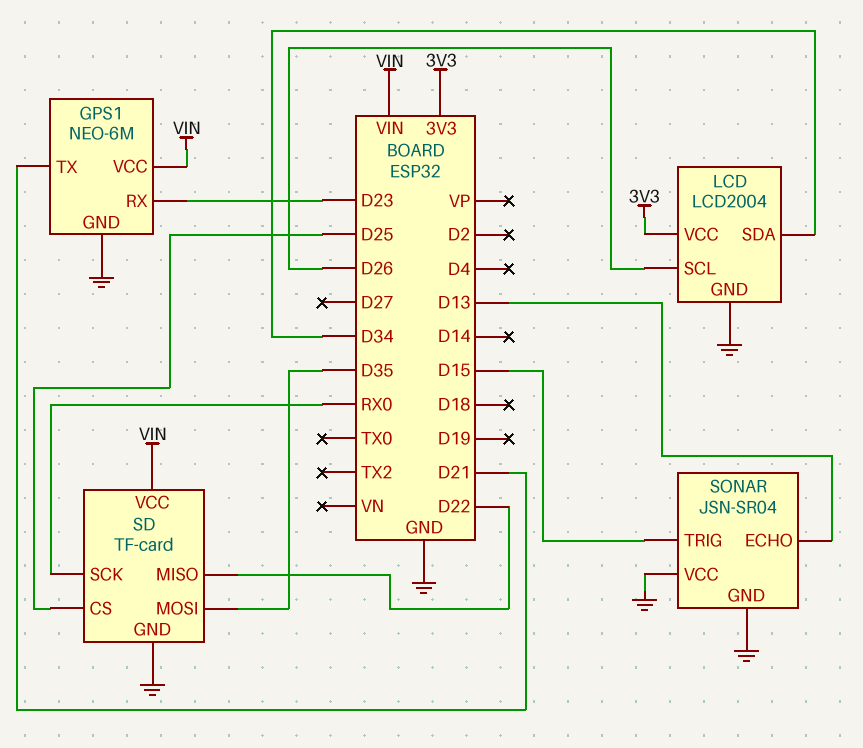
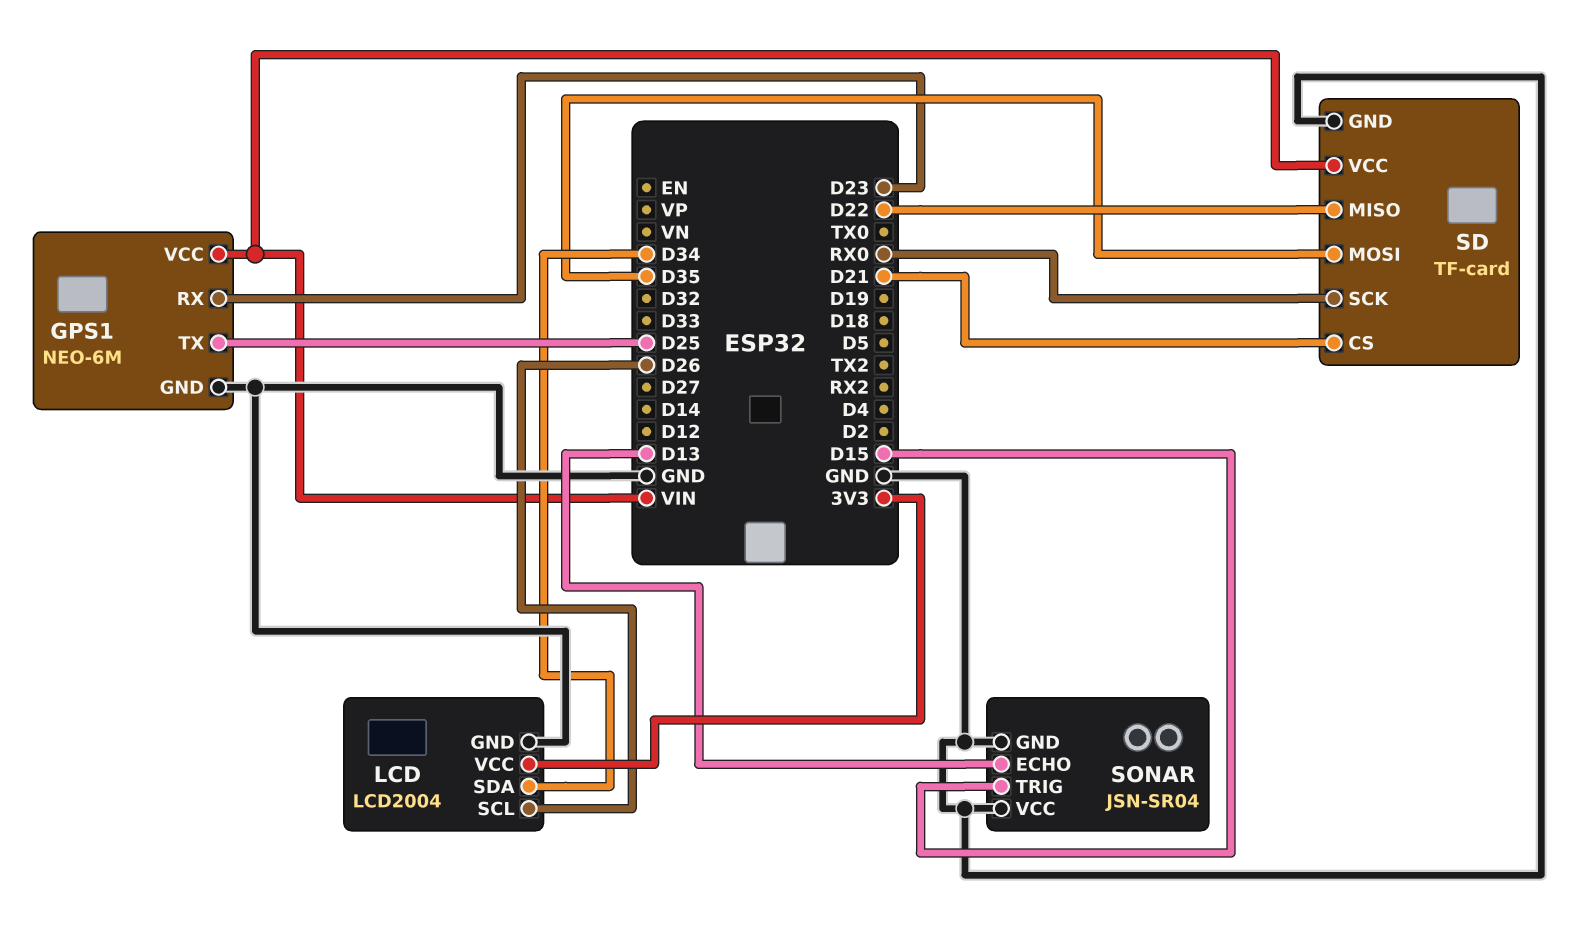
GPS1 pin TX: D21 -> D25
SD pin CS: D25 -> D21

